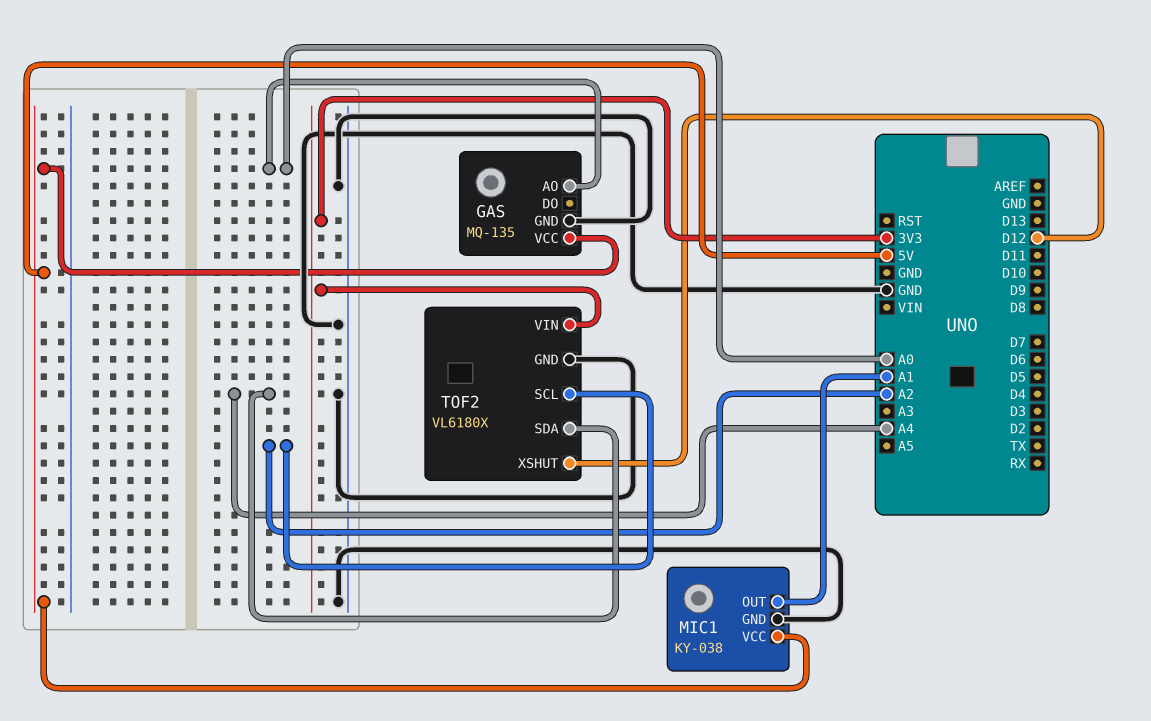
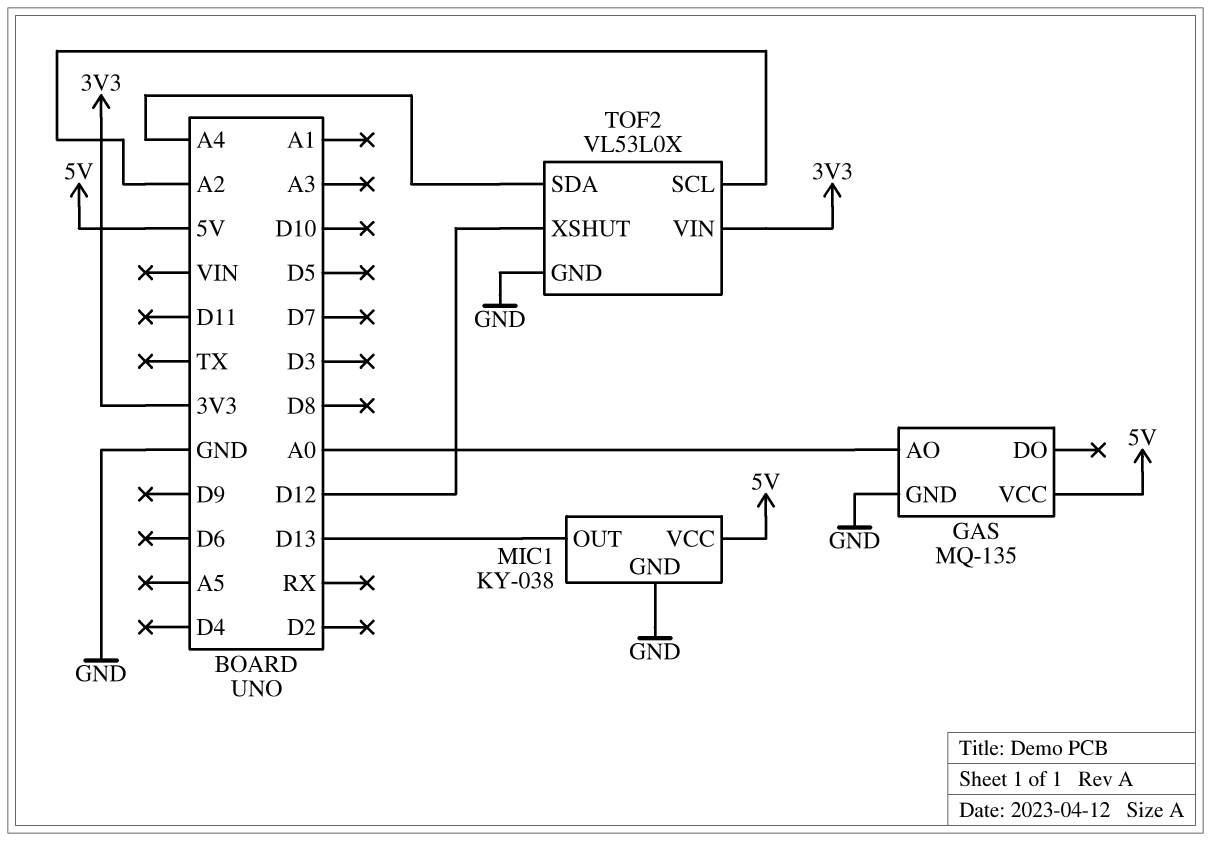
MIC1 pin OUT: A1 -> D13
TOF2: VL6180X -> VL53L0X

